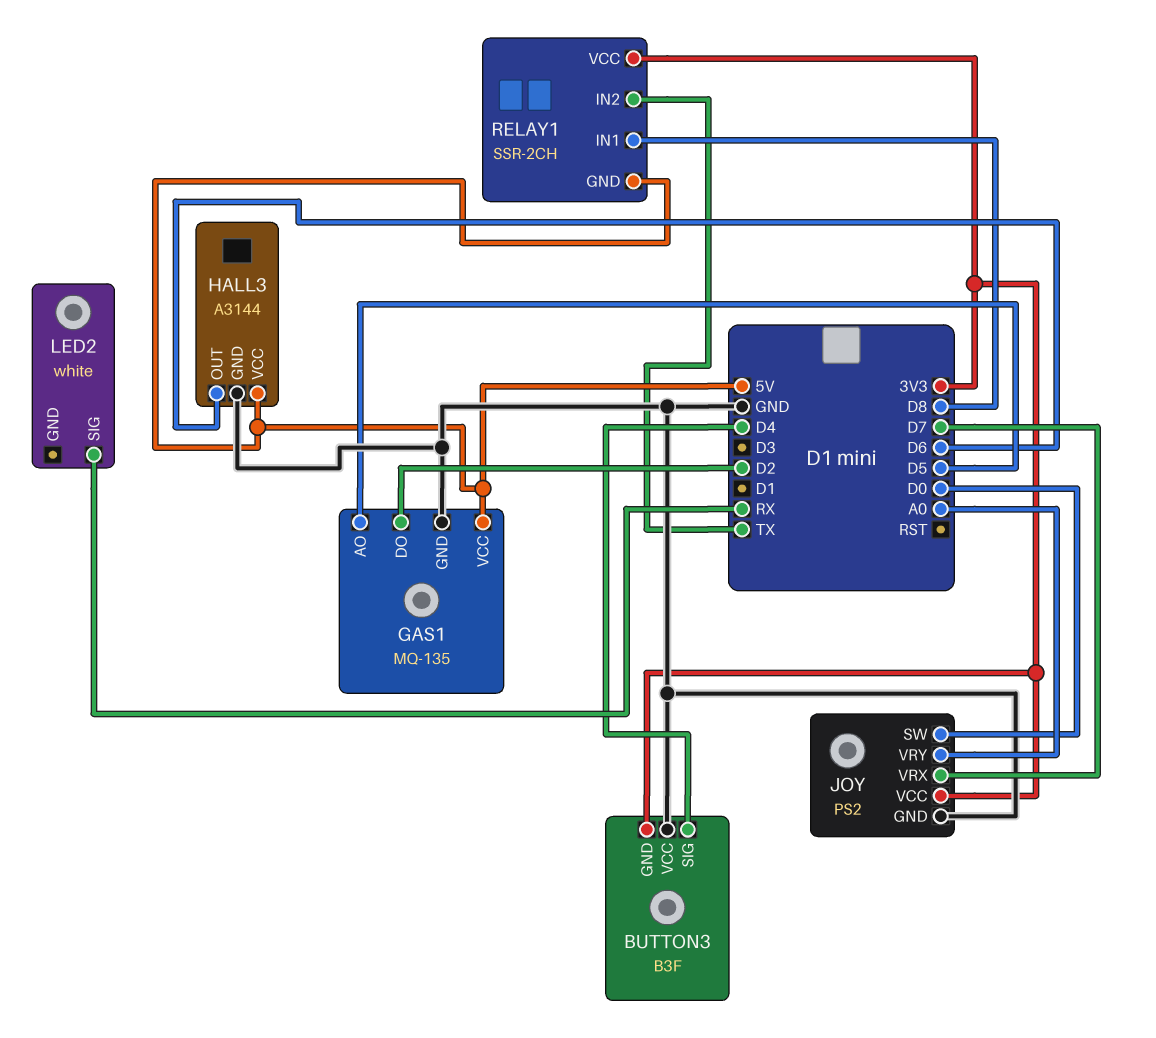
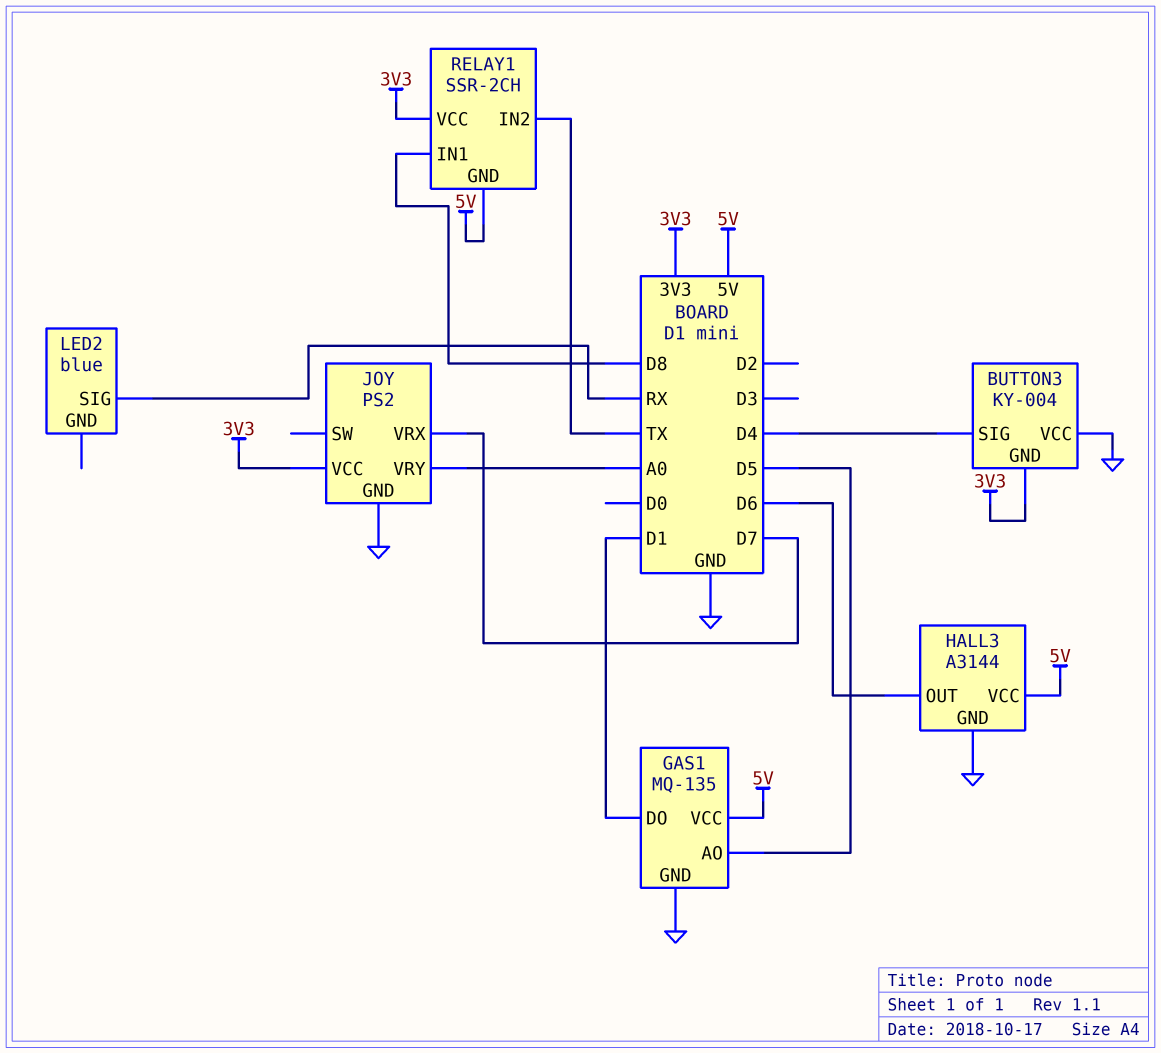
BUTTON3: B3F -> KY-004
GAS1 pin DO: D2 -> D1
JOY pin SW: D0 -> none
LED2: white -> blue

